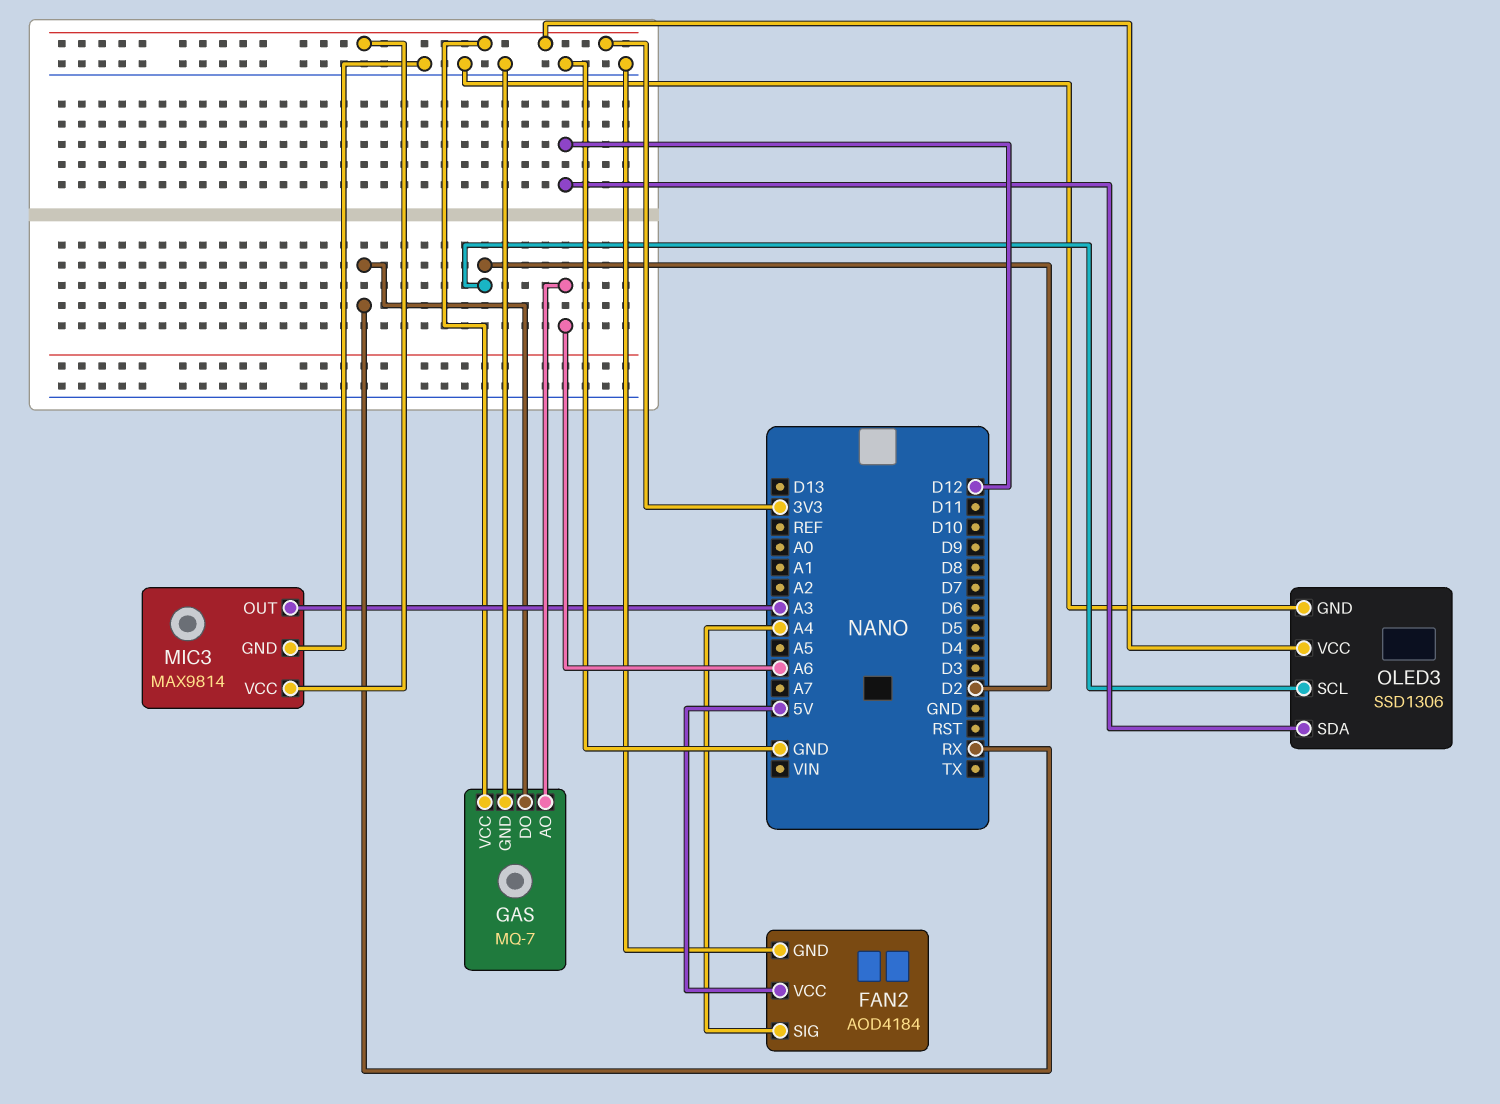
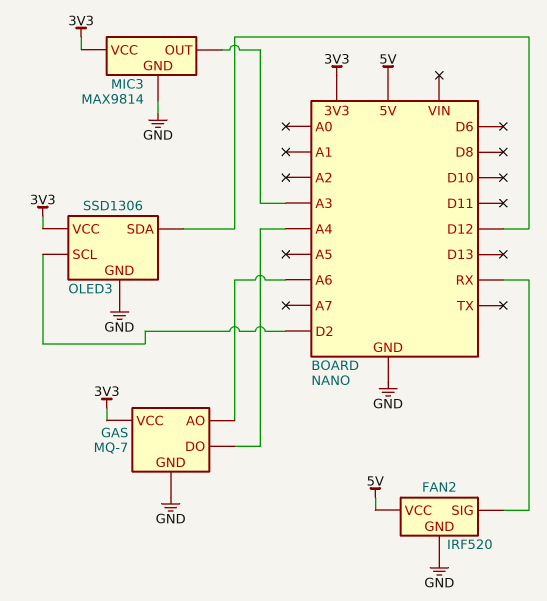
FAN2: AOD4184 -> IRF520
FAN2 pin SIG: A4 -> RX
GAS pin DO: RX -> A4

